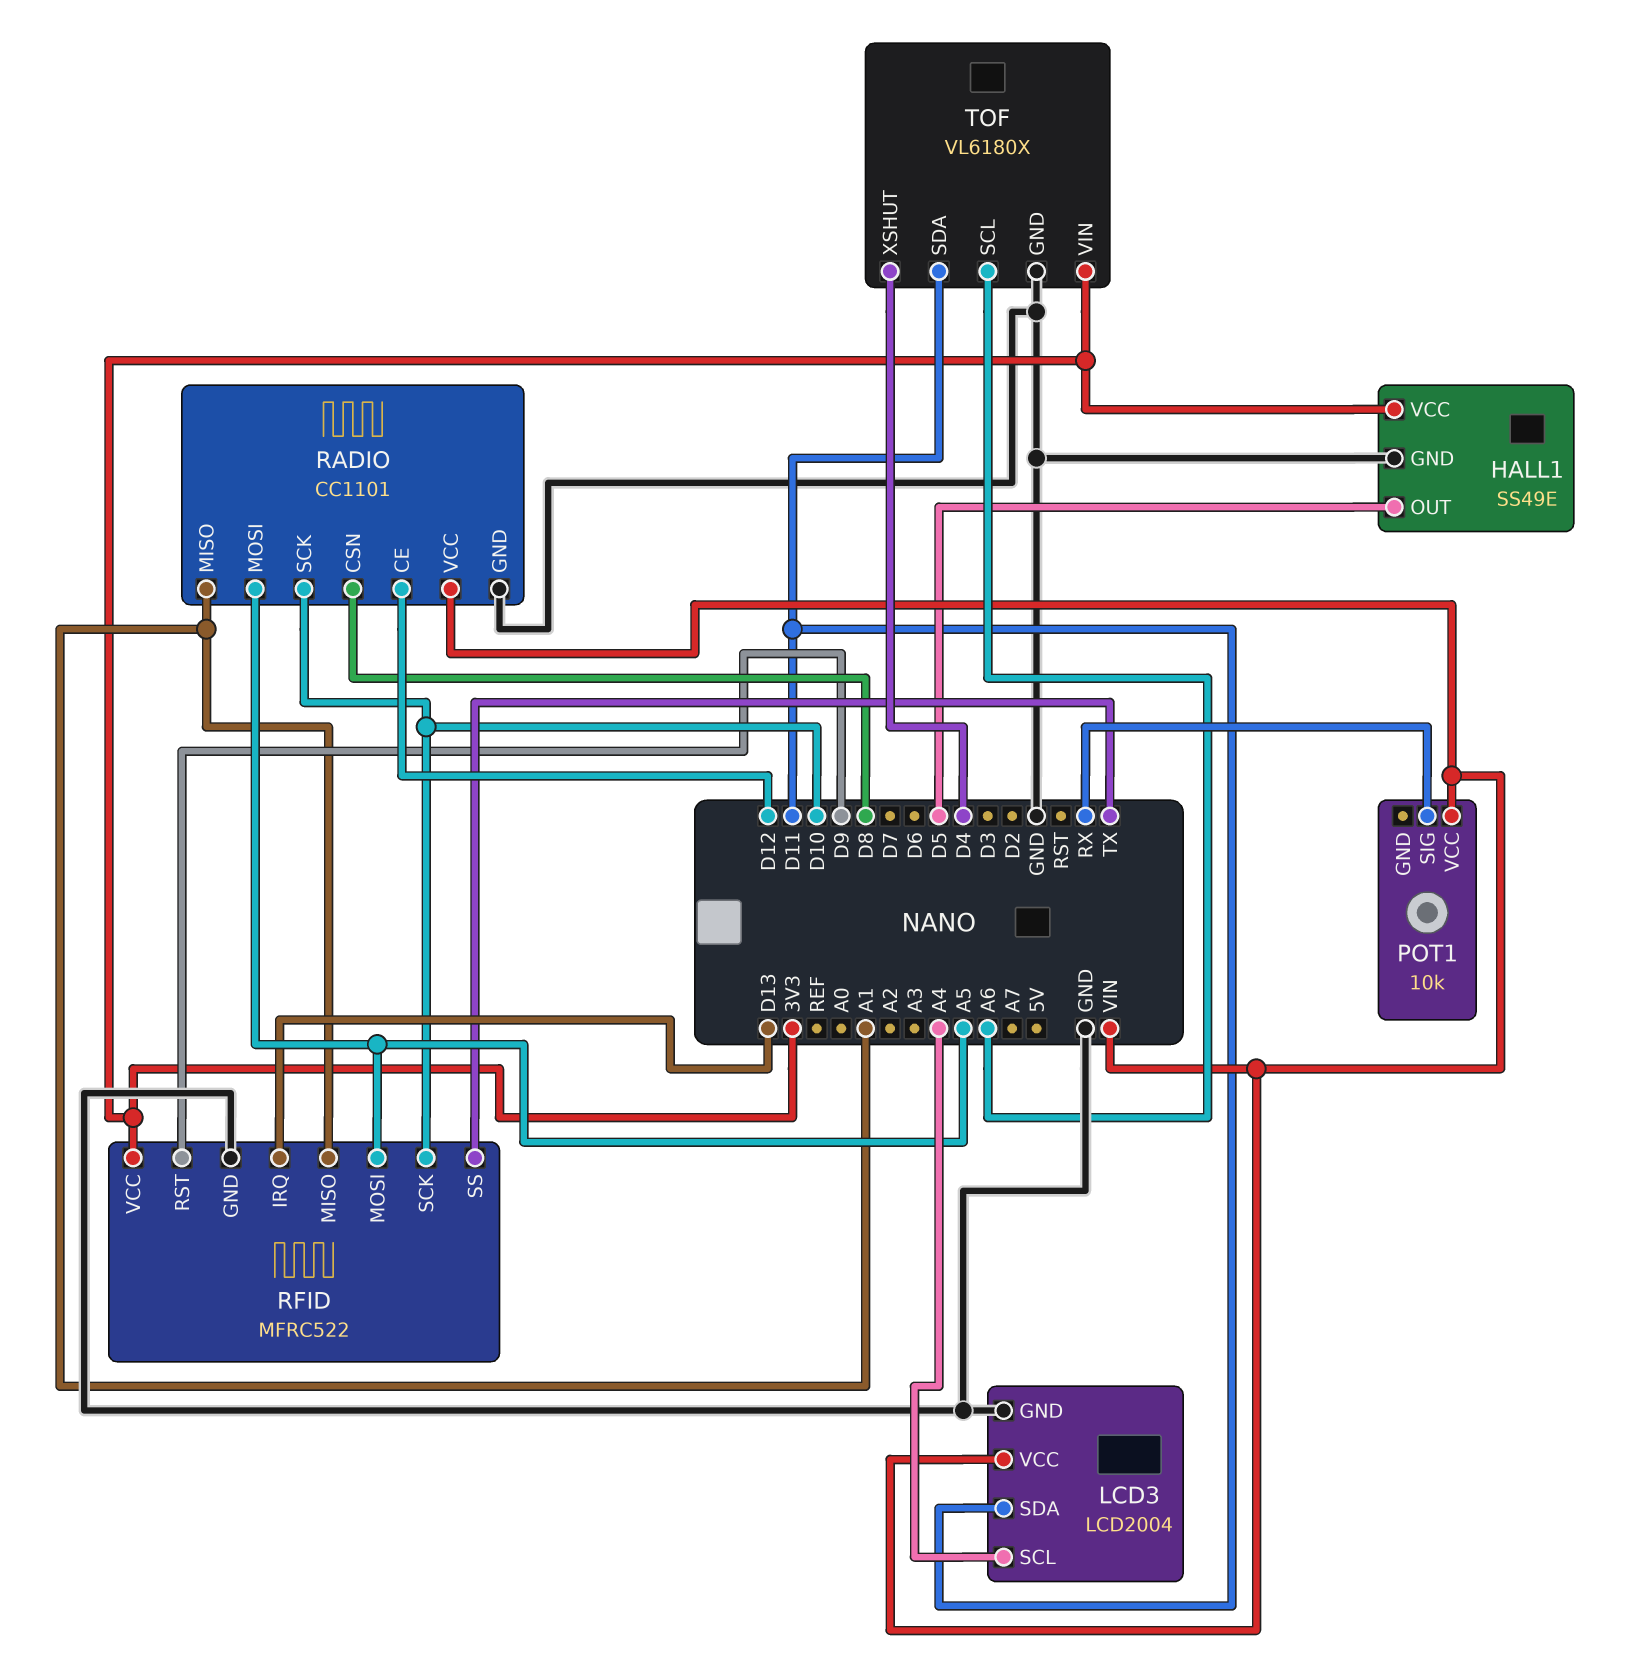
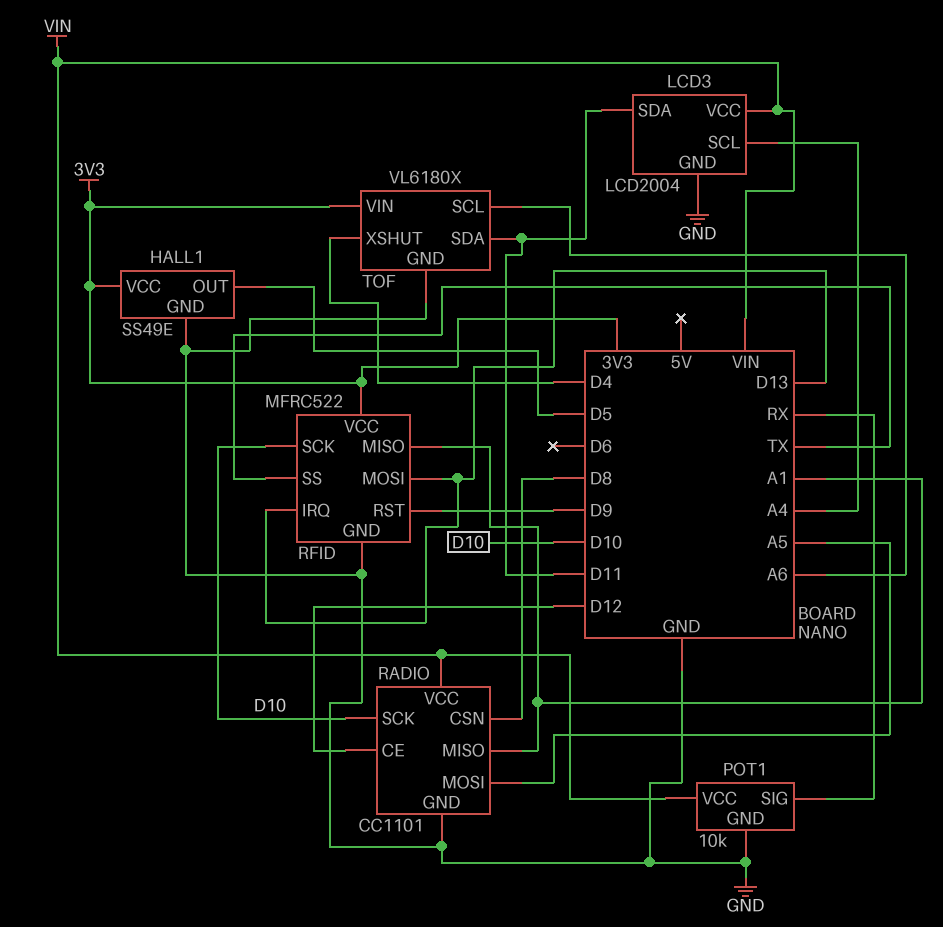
POT1 pin GND: none -> GND
RFID pin MOSI: A5 -> D13

